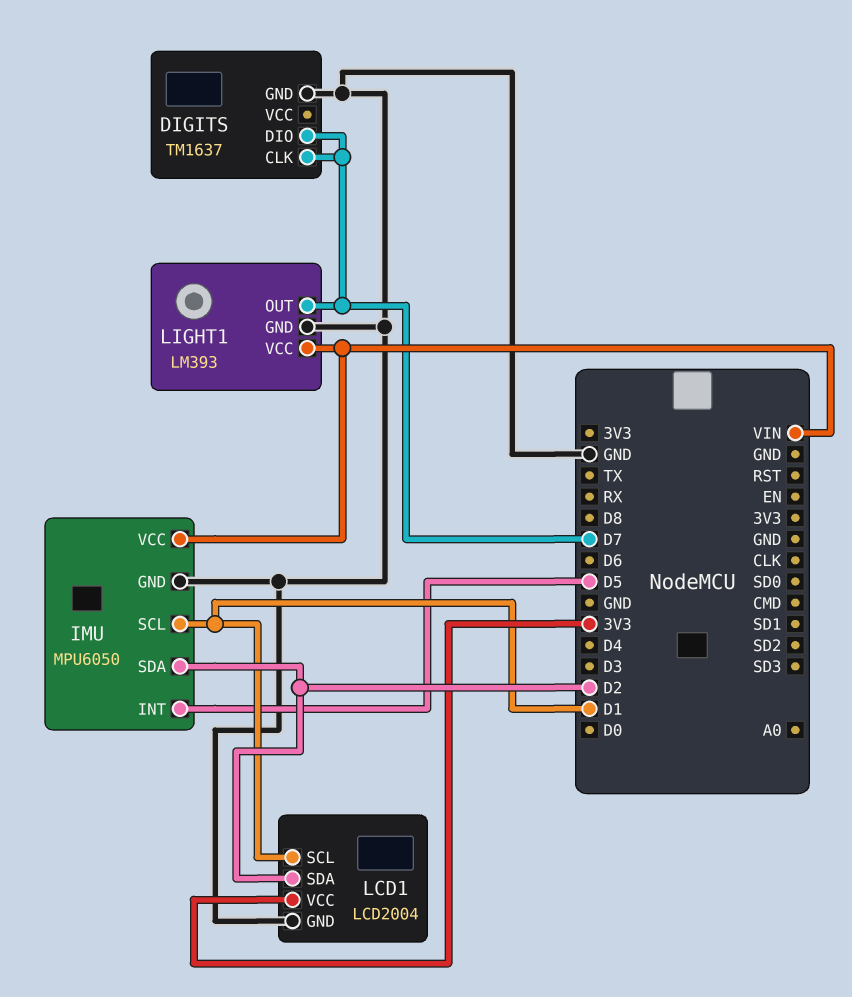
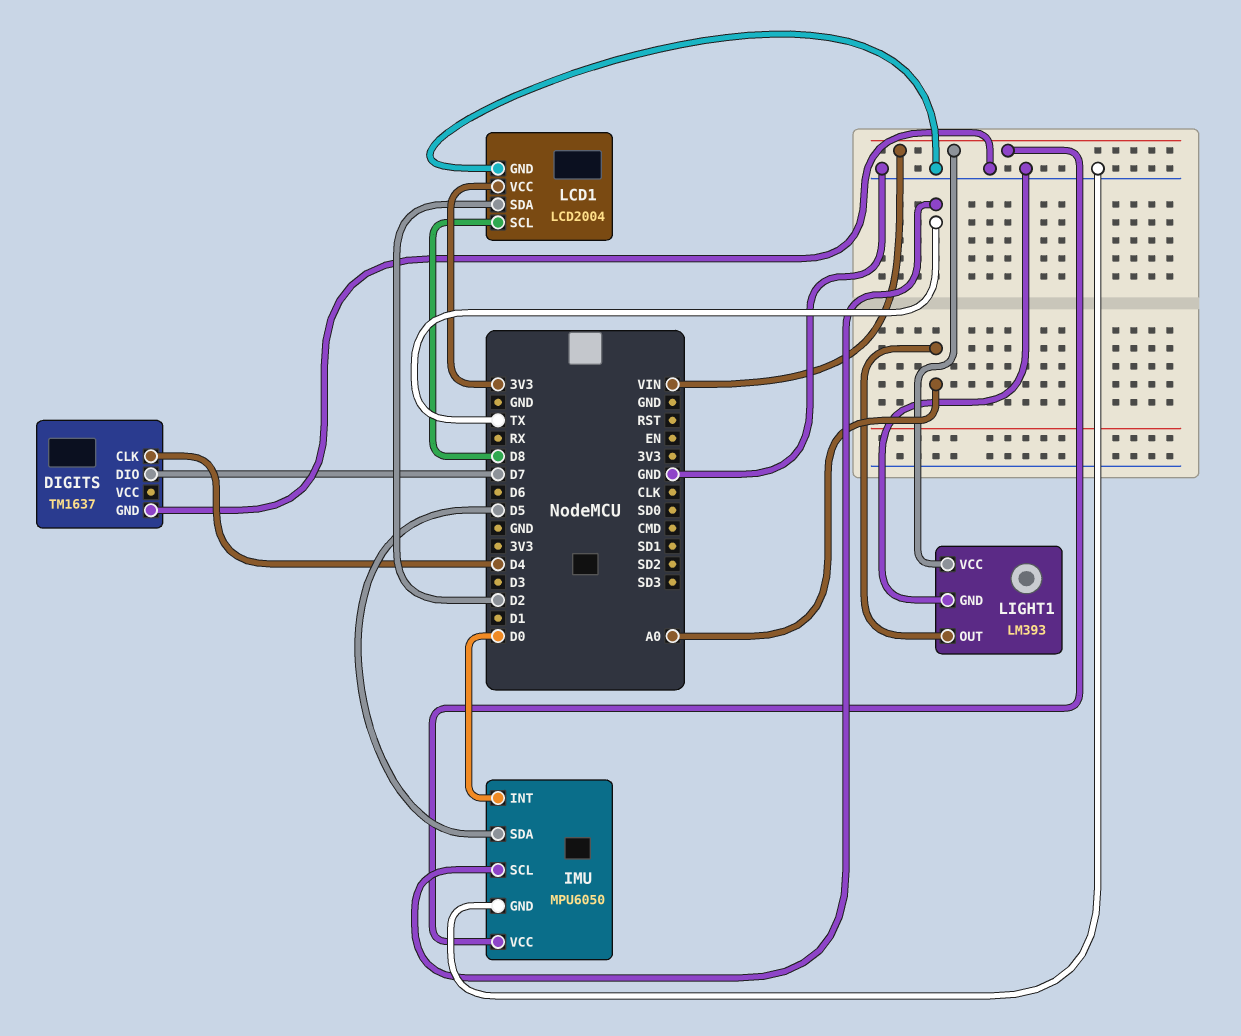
DIGITS pin CLK: D7 -> D4
IMU pin INT: D5 -> D0
IMU pin SCL: D1 -> TX
IMU pin SDA: D2 -> D5
LCD1 pin SCL: D1 -> D8
LIGHT1 pin OUT: D7 -> A0

